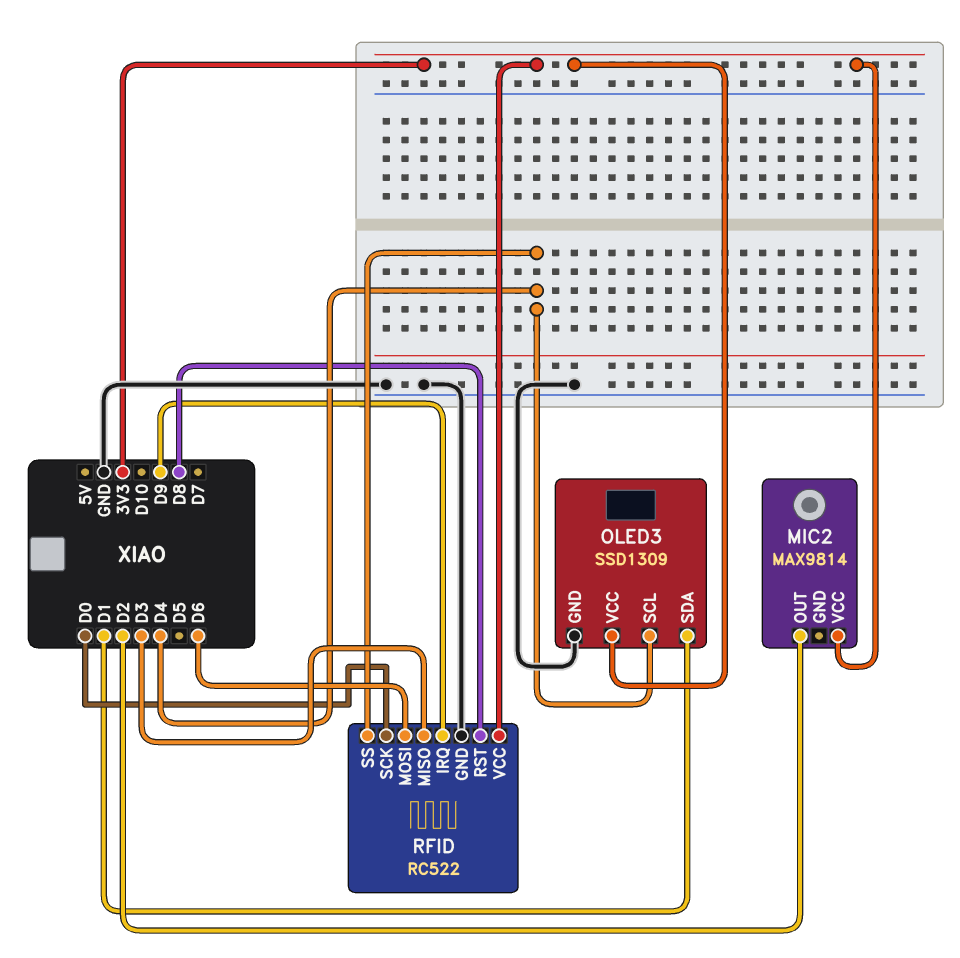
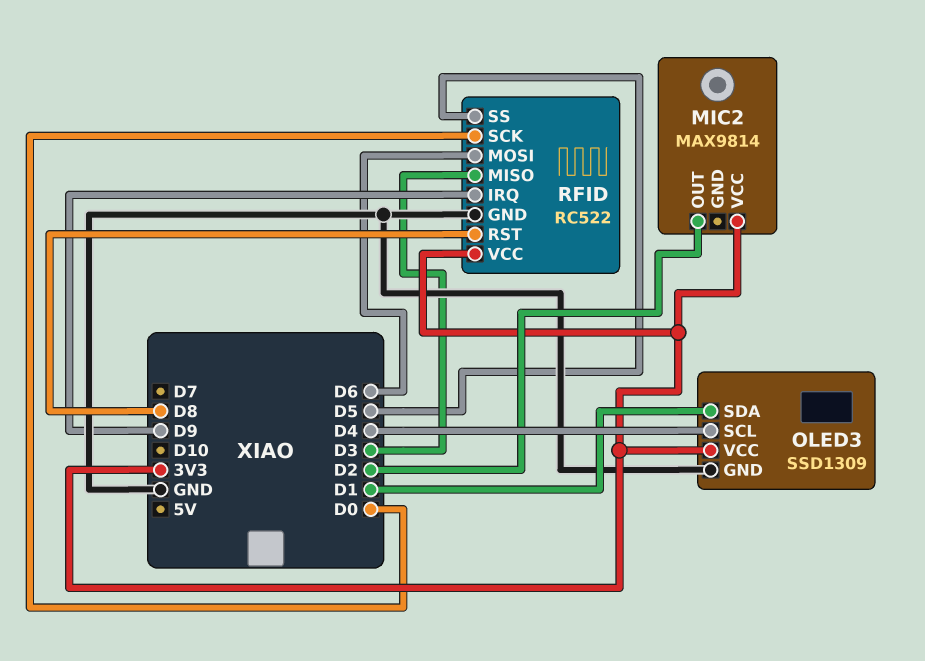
RFID pin SS: D4 -> D5

